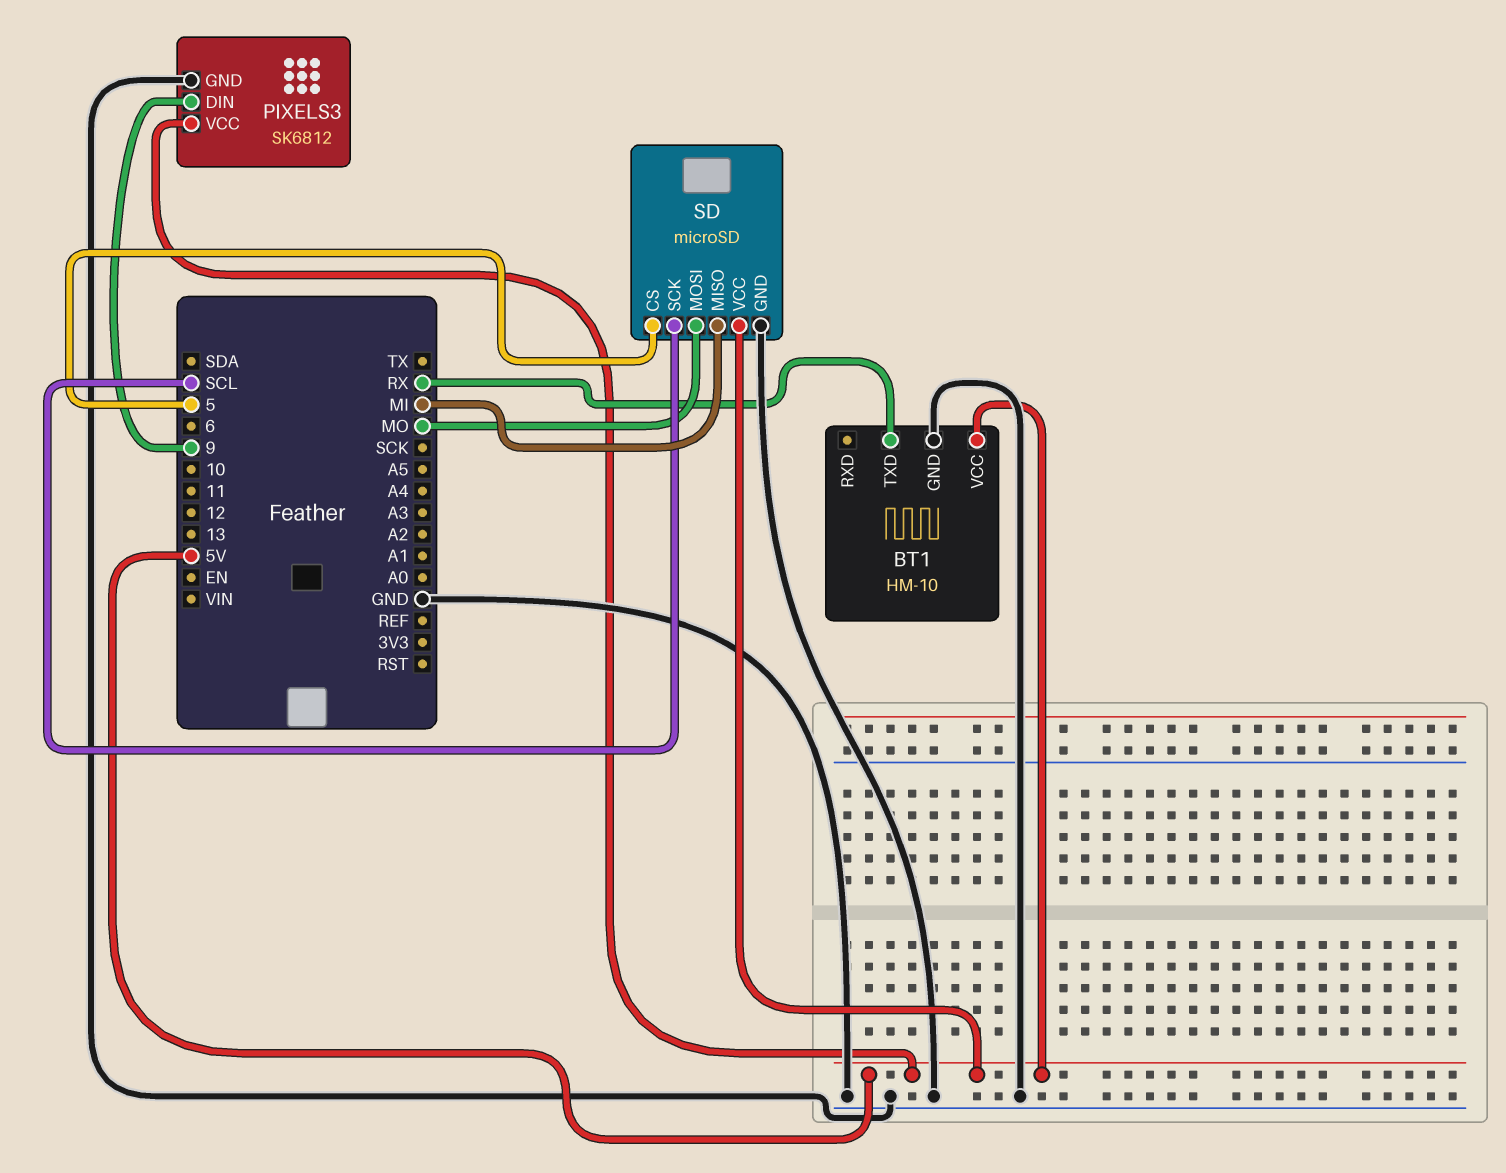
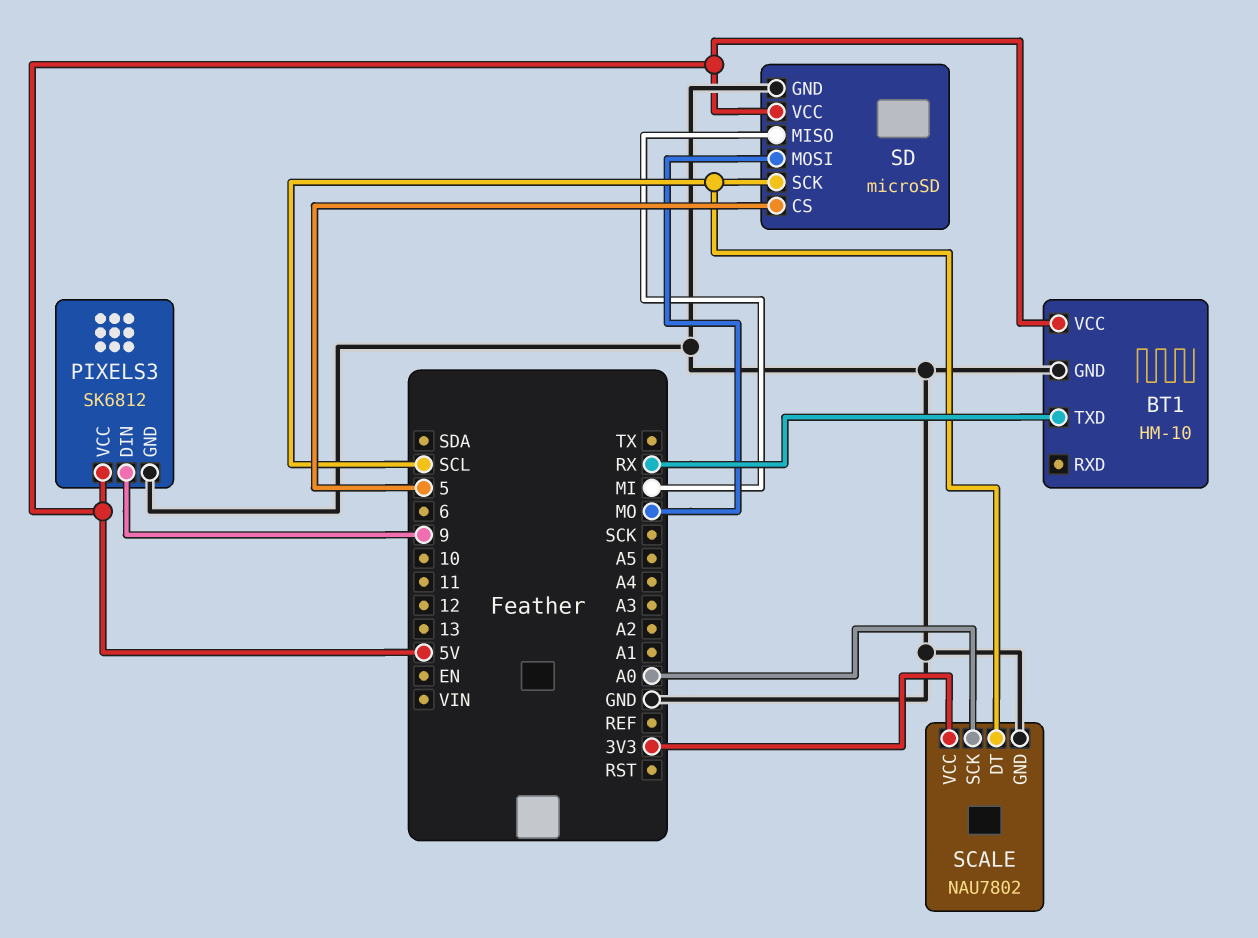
SCALE: none -> NAU7802
SCALE pin DT: none -> SCL
SCALE pin GND: none -> GND
SCALE pin SCK: none -> A0
SCALE pin VCC: none -> 3V3

